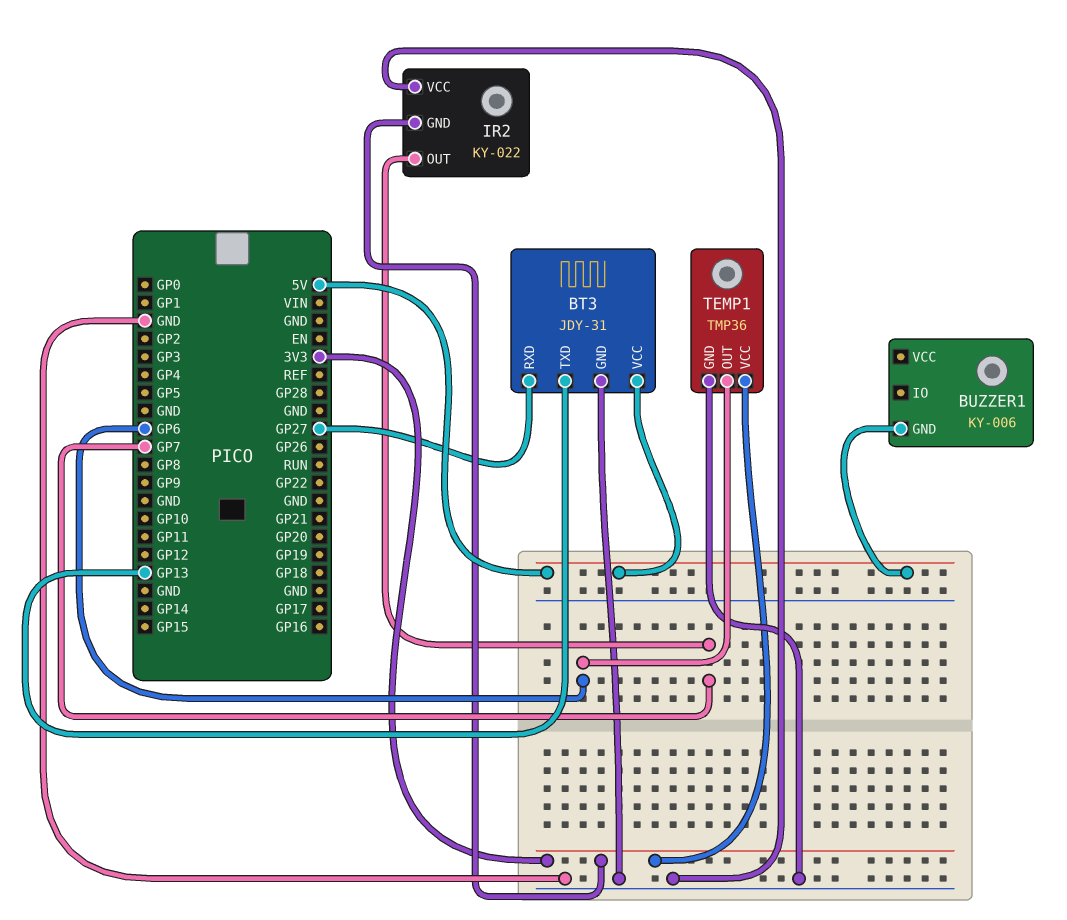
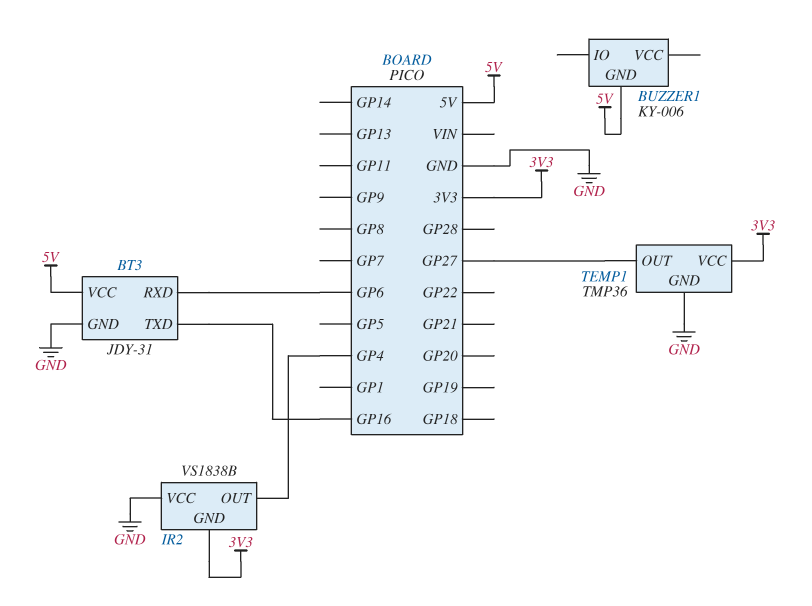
BT3 pin RXD: GP27 -> GP6
BT3 pin TXD: GP13 -> GP16
IR2: KY-022 -> VS1838B
IR2 pin OUT: GP7 -> GP4
TEMP1 pin OUT: GP6 -> GP27

